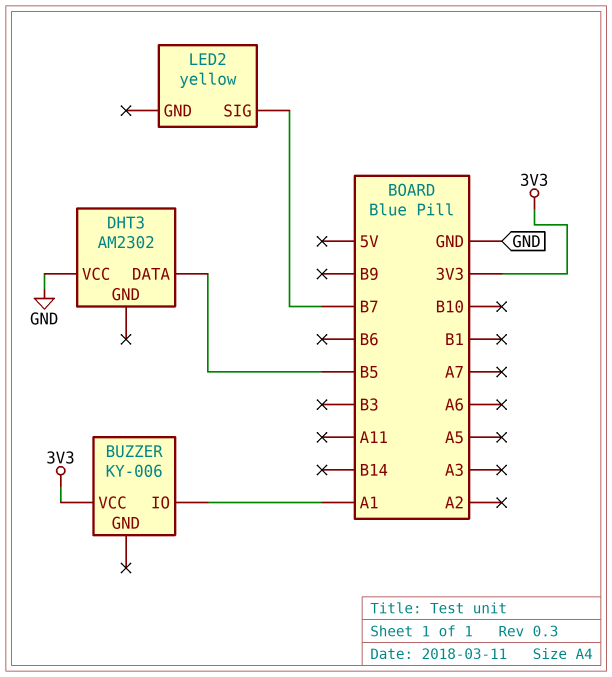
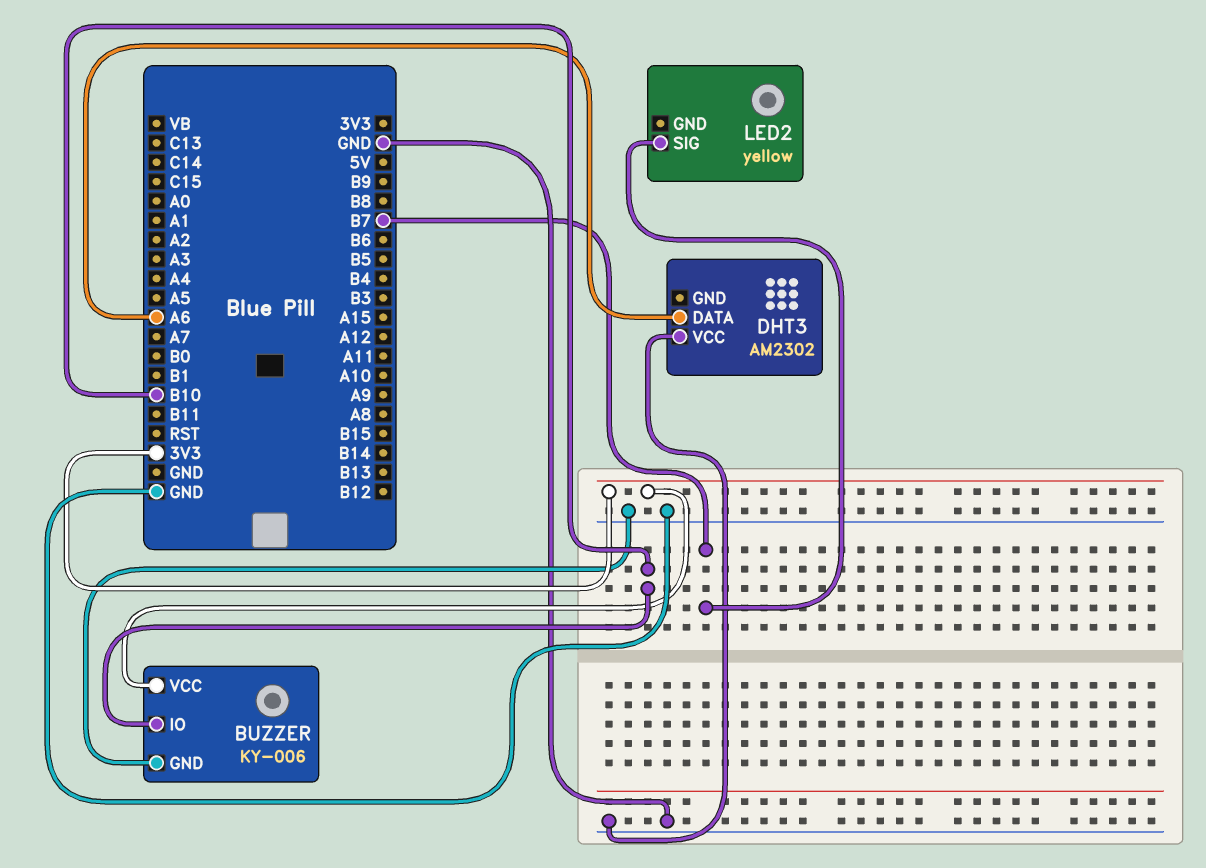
BUZZER pin GND: none -> GND
BUZZER pin IO: A1 -> B10
DHT3 pin DATA: B5 -> A6

